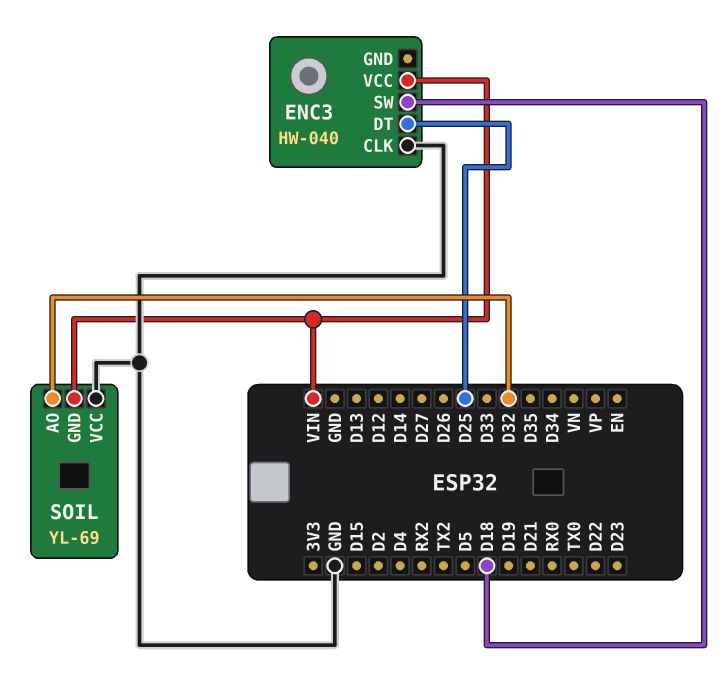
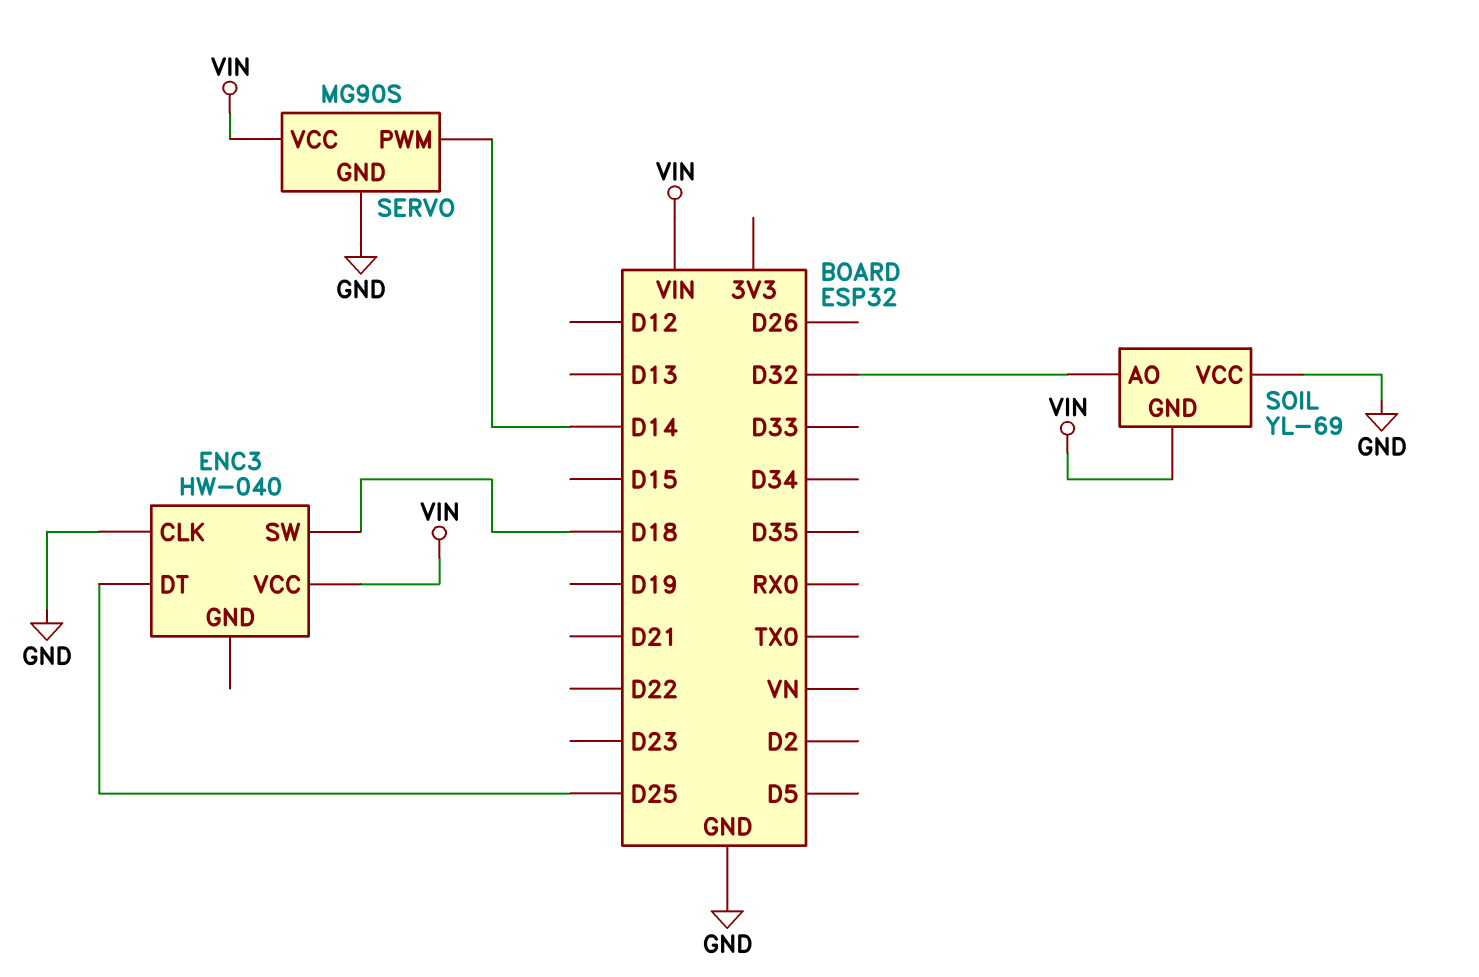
SERVO: none -> MG90S
SERVO pin GND: none -> GND
SERVO pin PWM: none -> D14
SERVO pin VCC: none -> VIN

